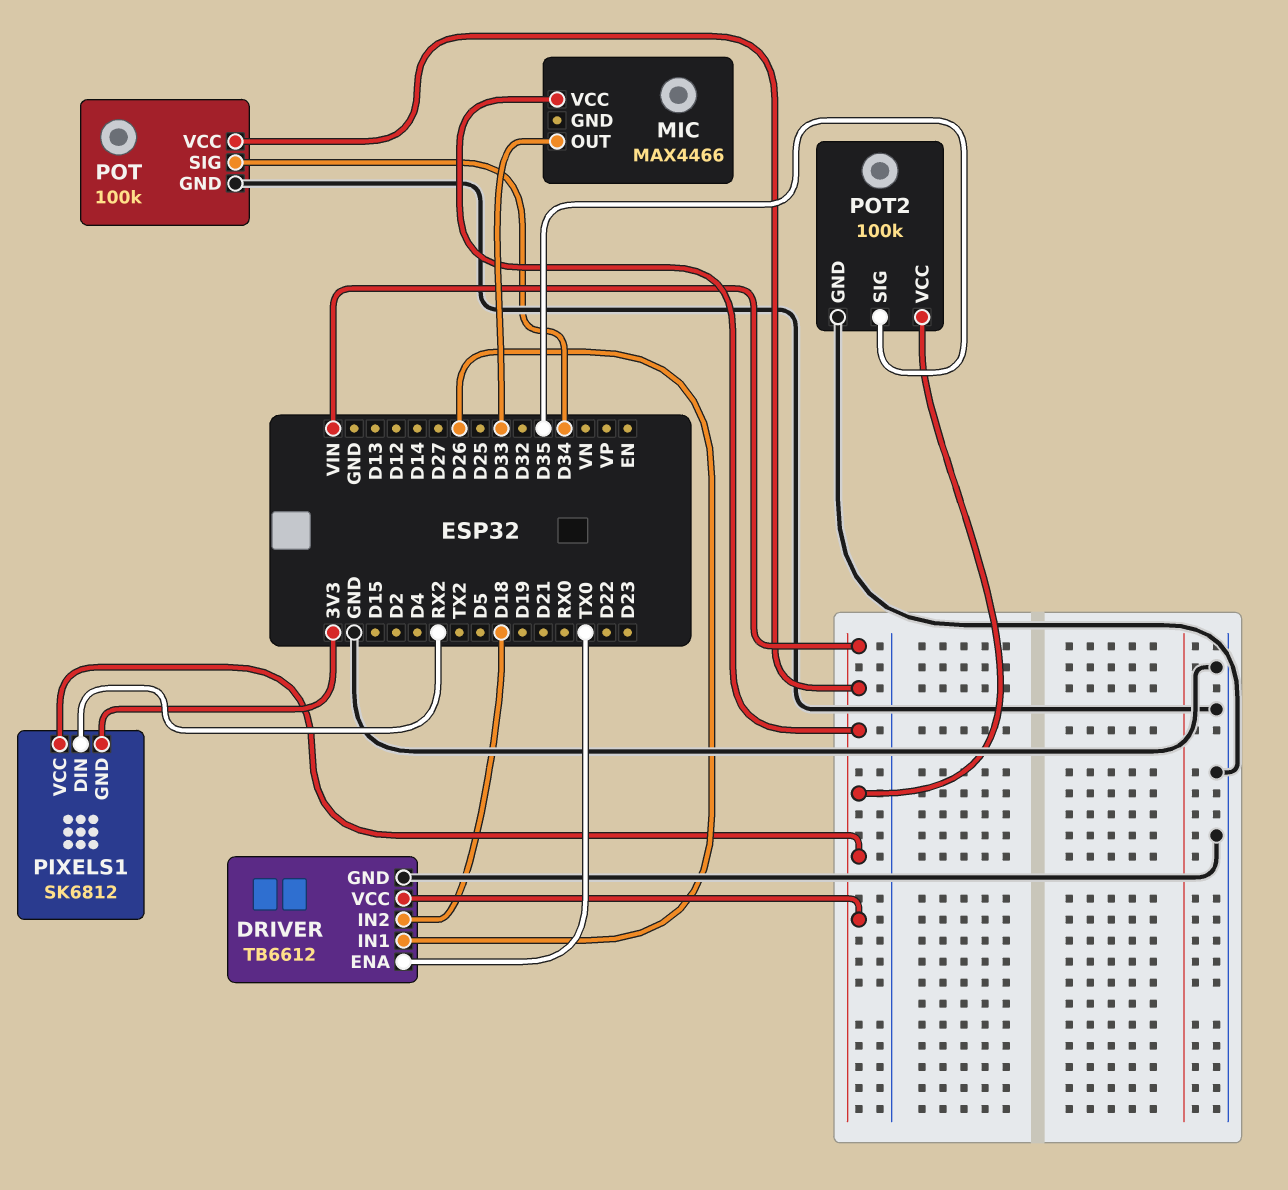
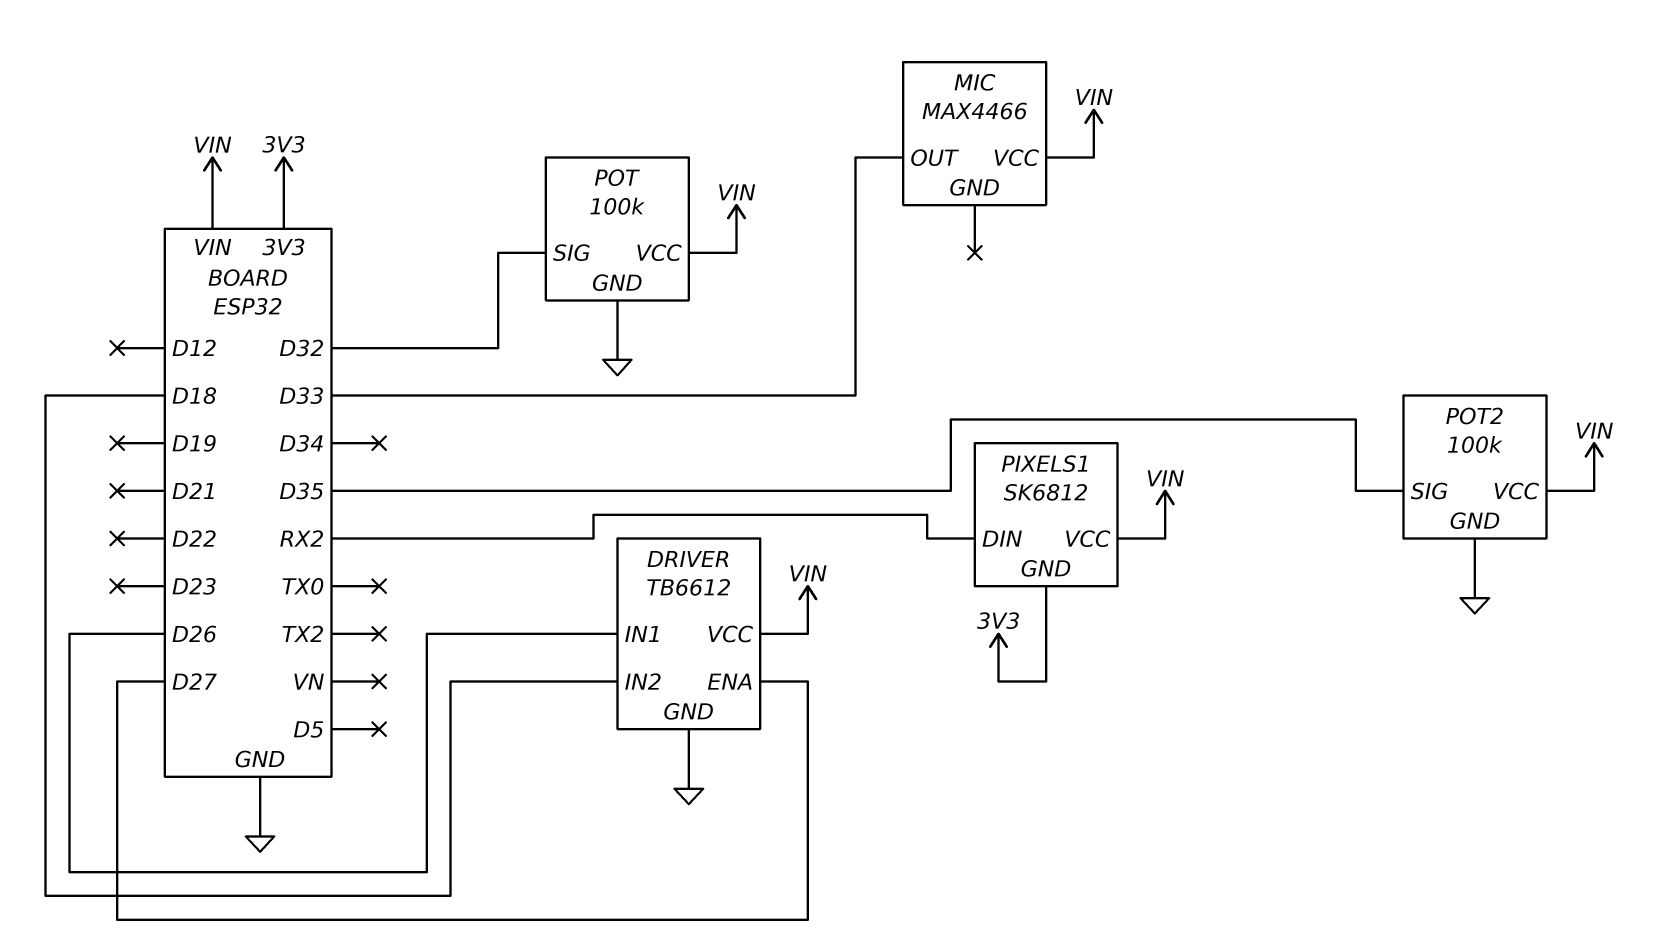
DRIVER pin ENA: TX0 -> D27
POT pin SIG: D34 -> D32

